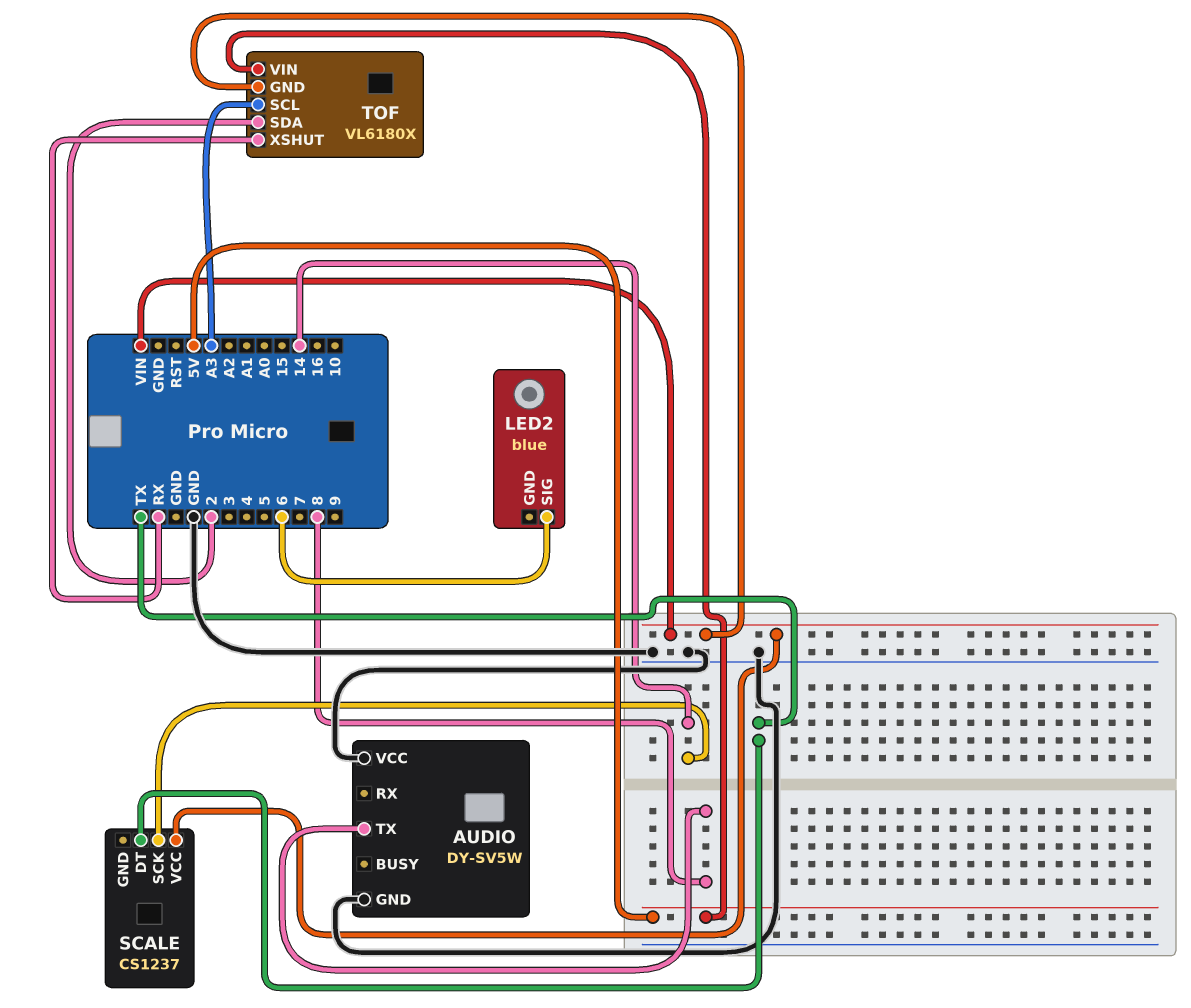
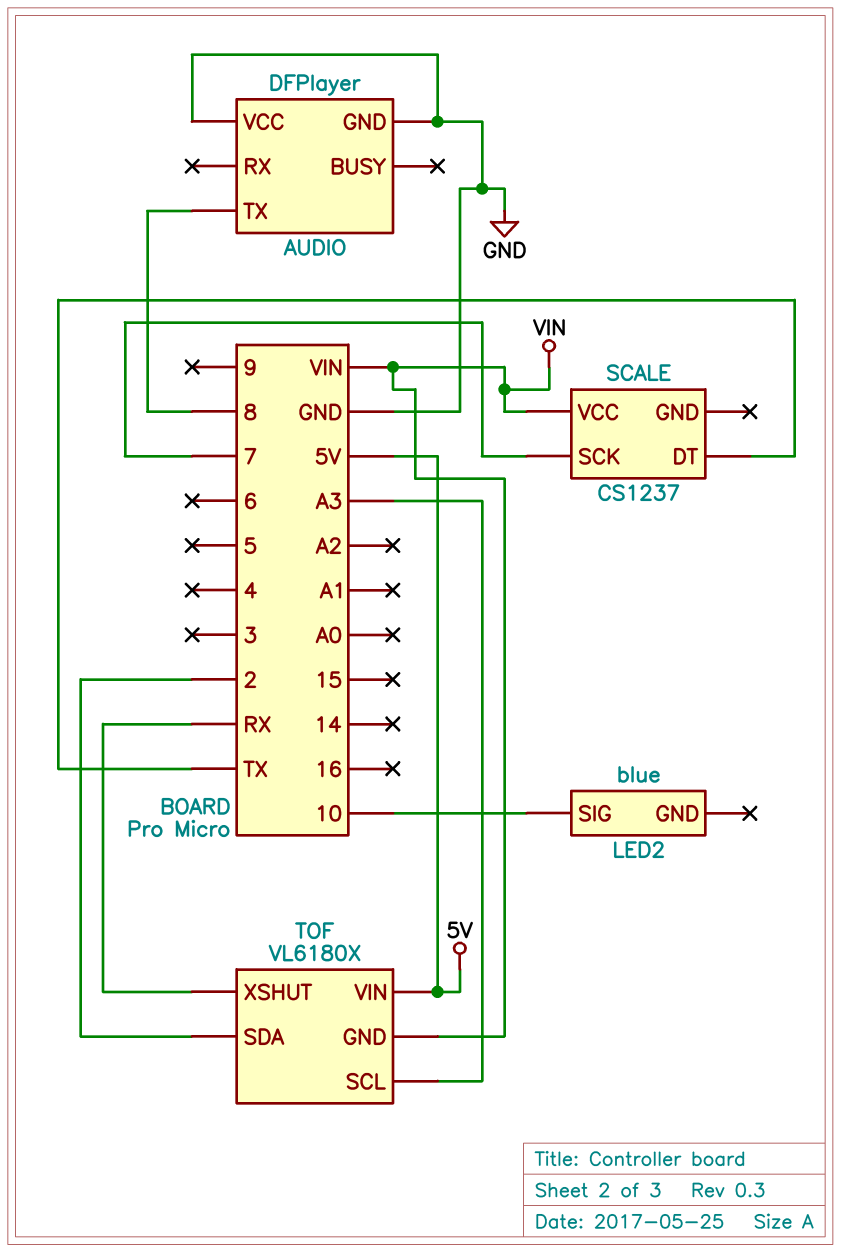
AUDIO: DY-SV5W -> DFPlayer
LED2 pin SIG: 6 -> 10
SCALE pin SCK: 14 -> 7

